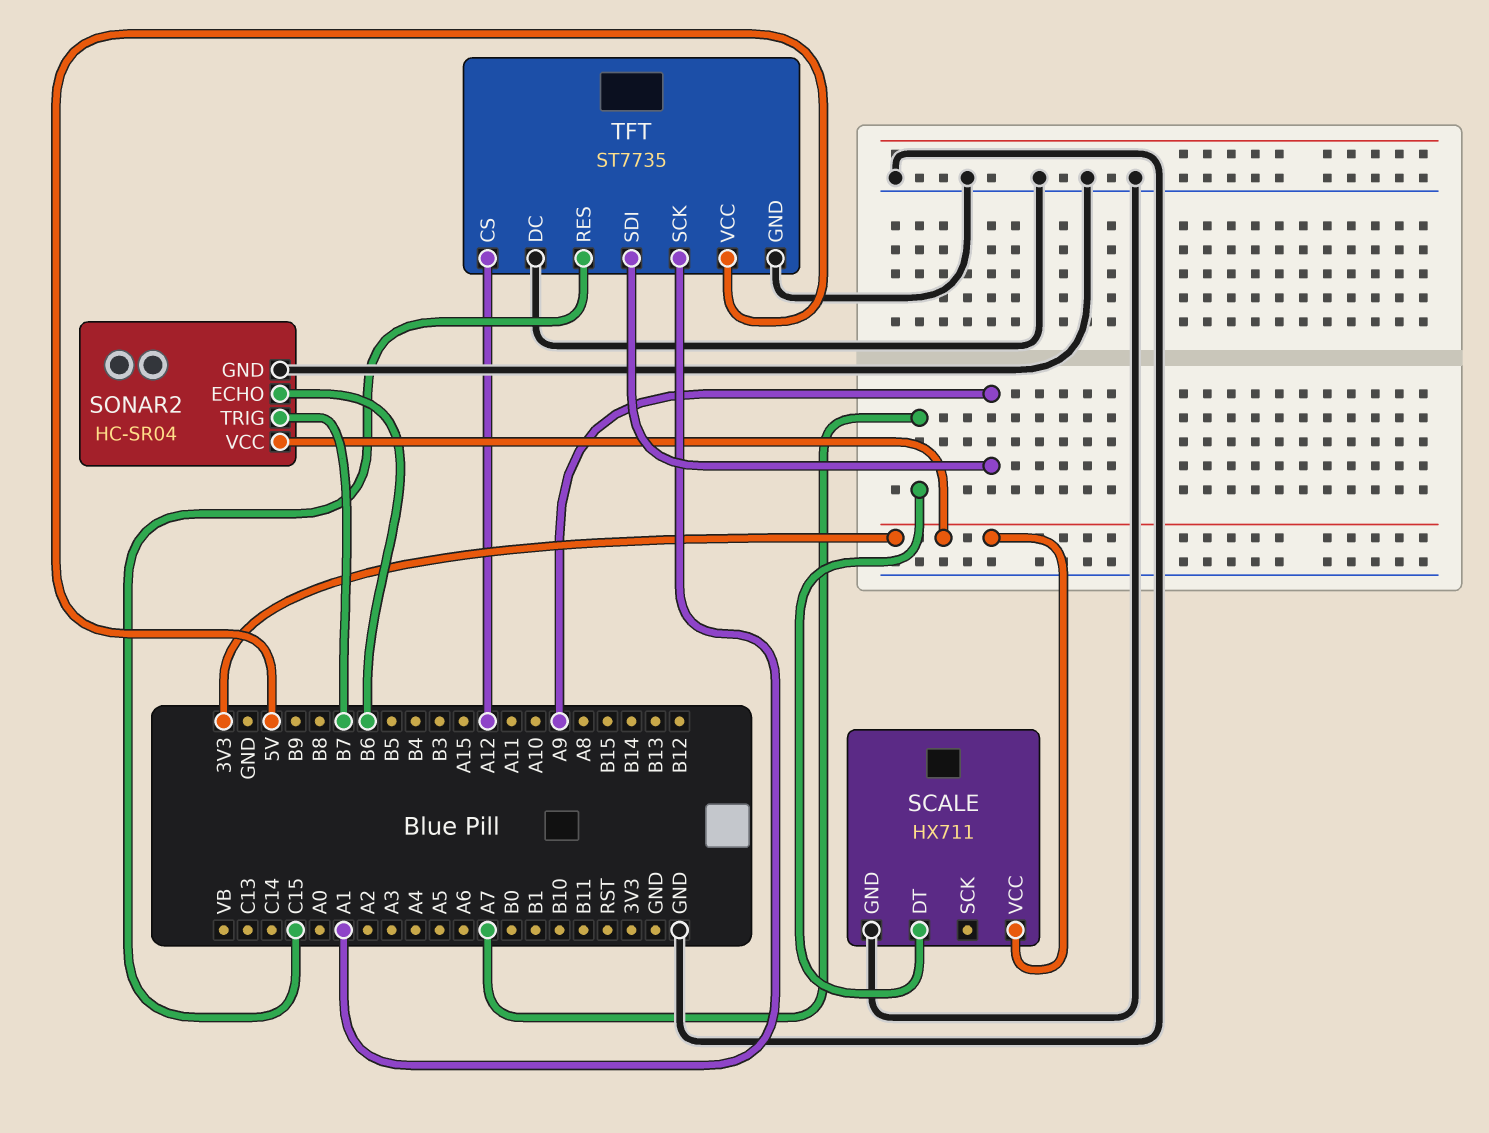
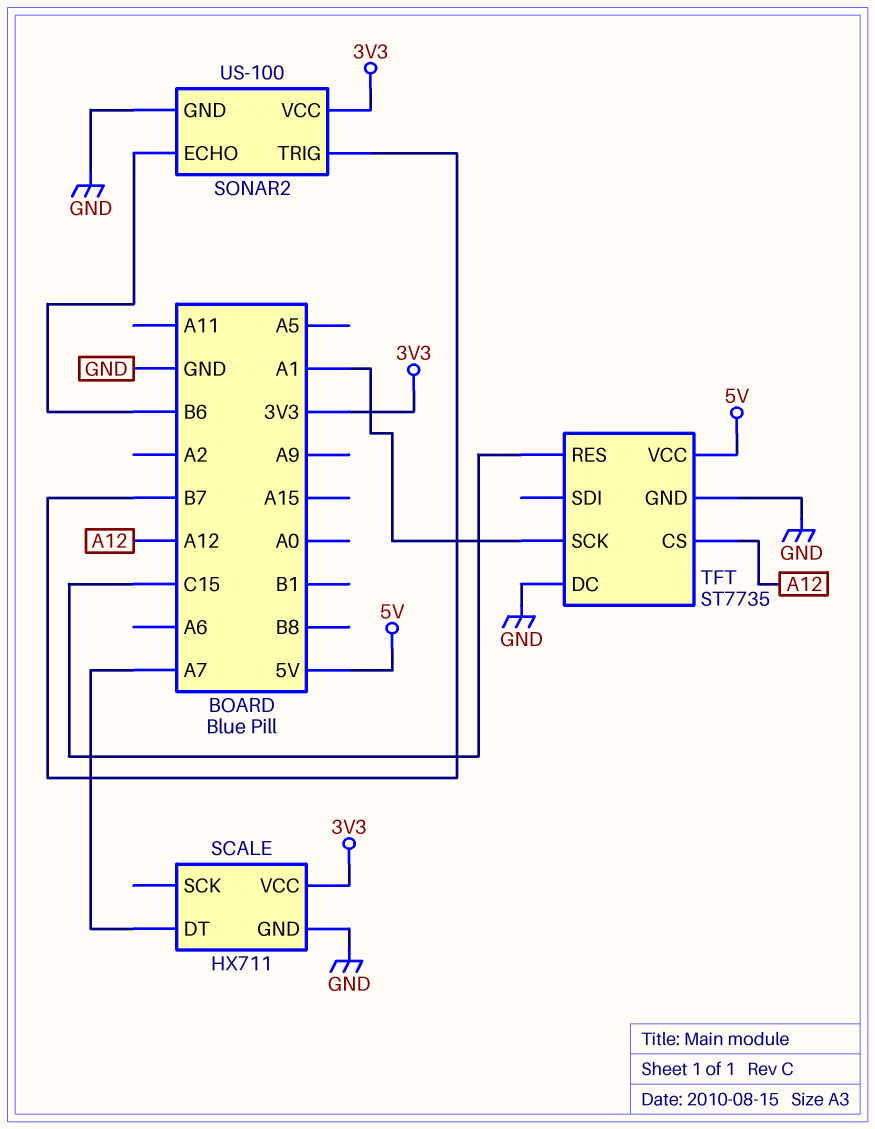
SONAR2: HC-SR04 -> US-100
TFT pin SDI: A9 -> none

